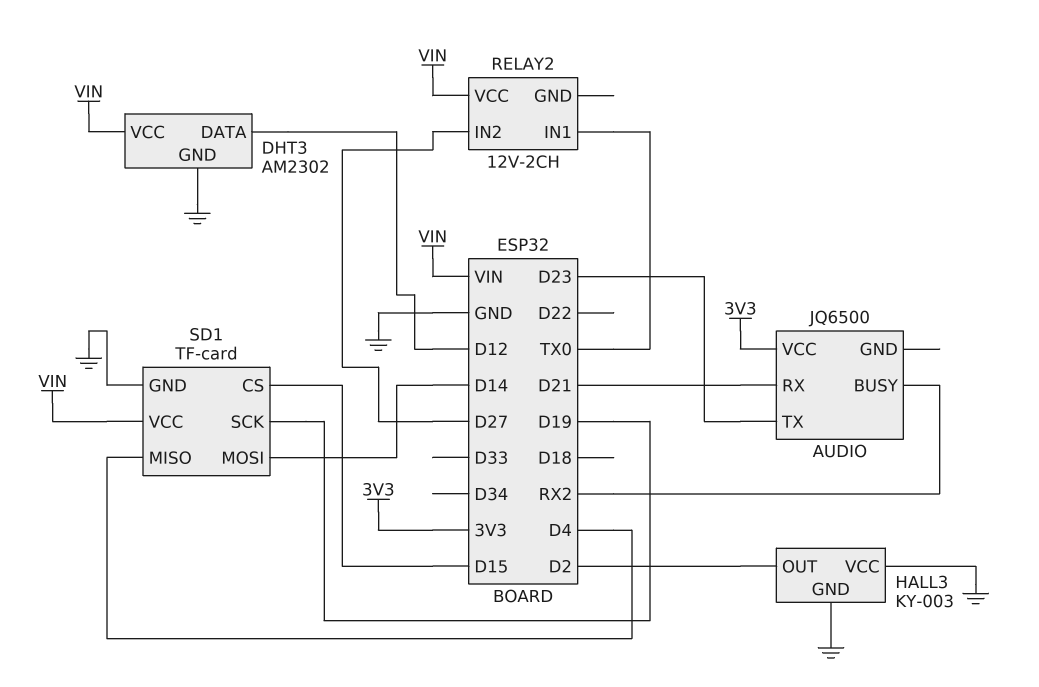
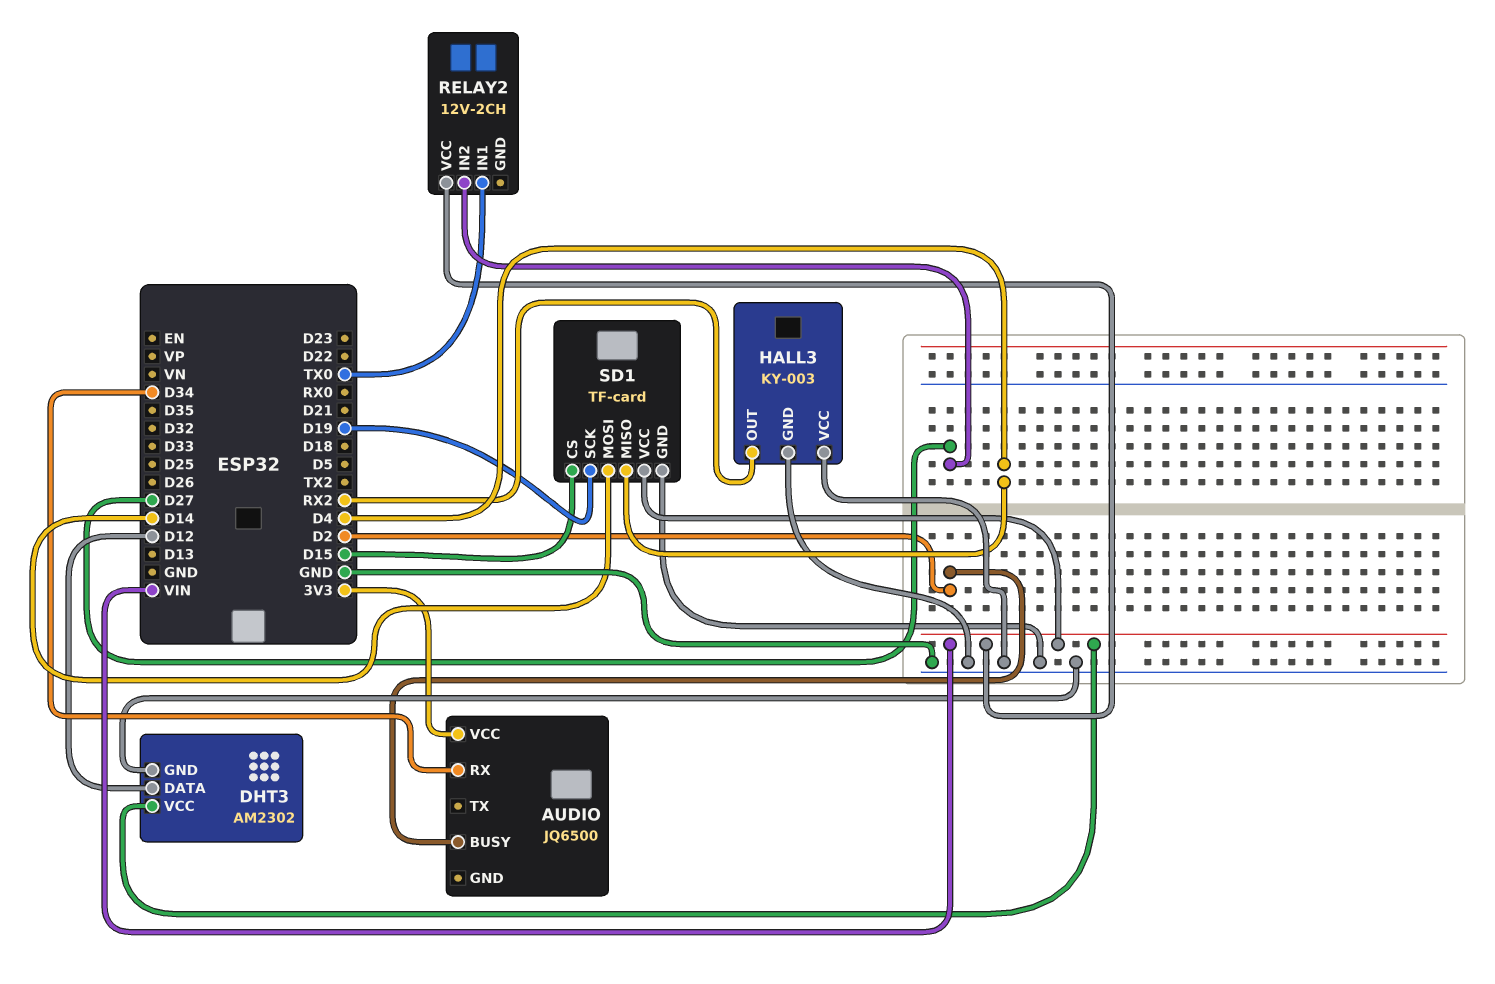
AUDIO pin BUSY: RX2 -> D2
AUDIO pin RX: D21 -> D34
AUDIO pin TX: D23 -> none
HALL3 pin OUT: D2 -> RX2

